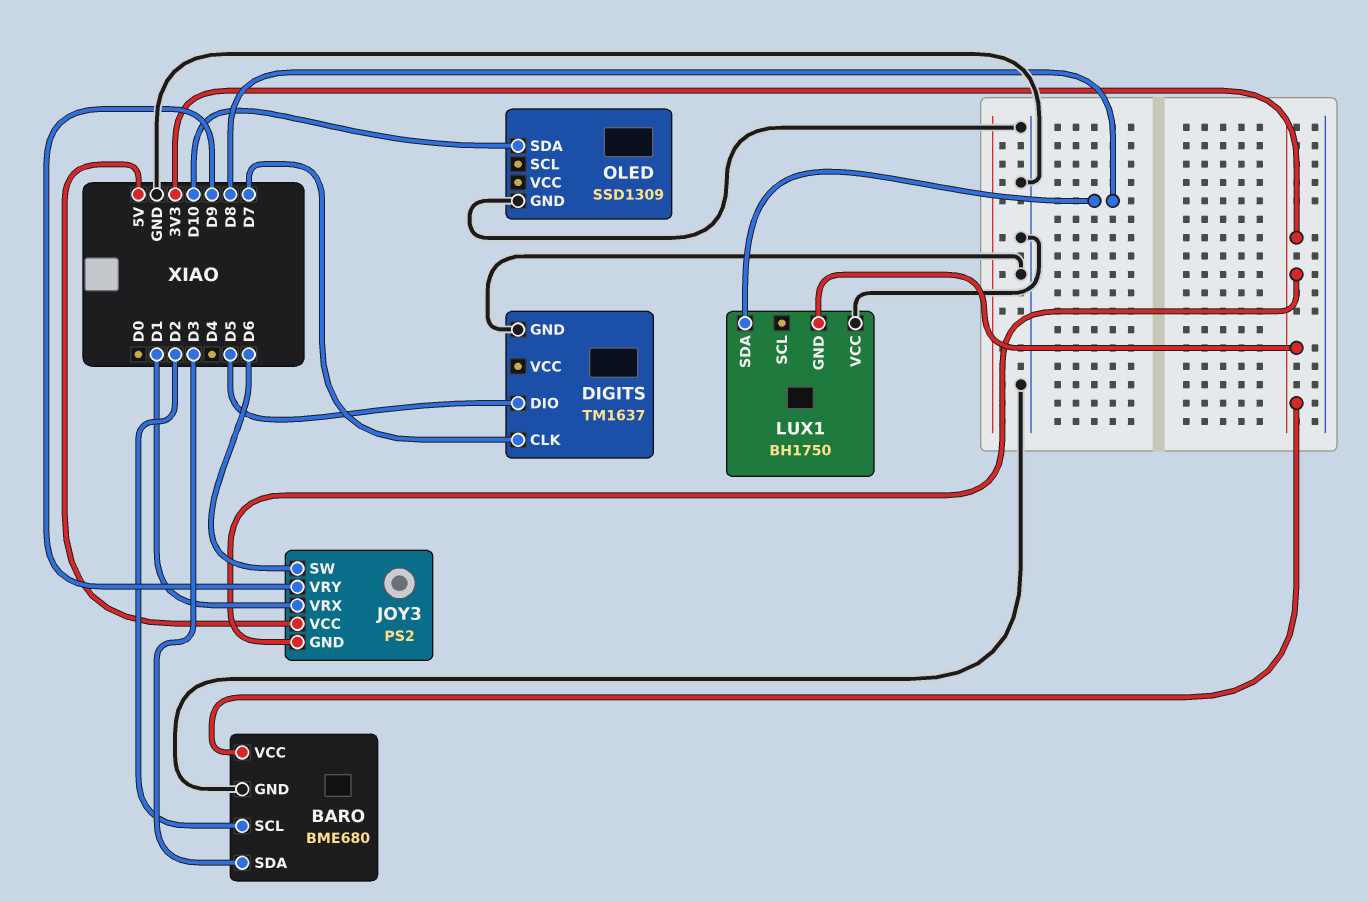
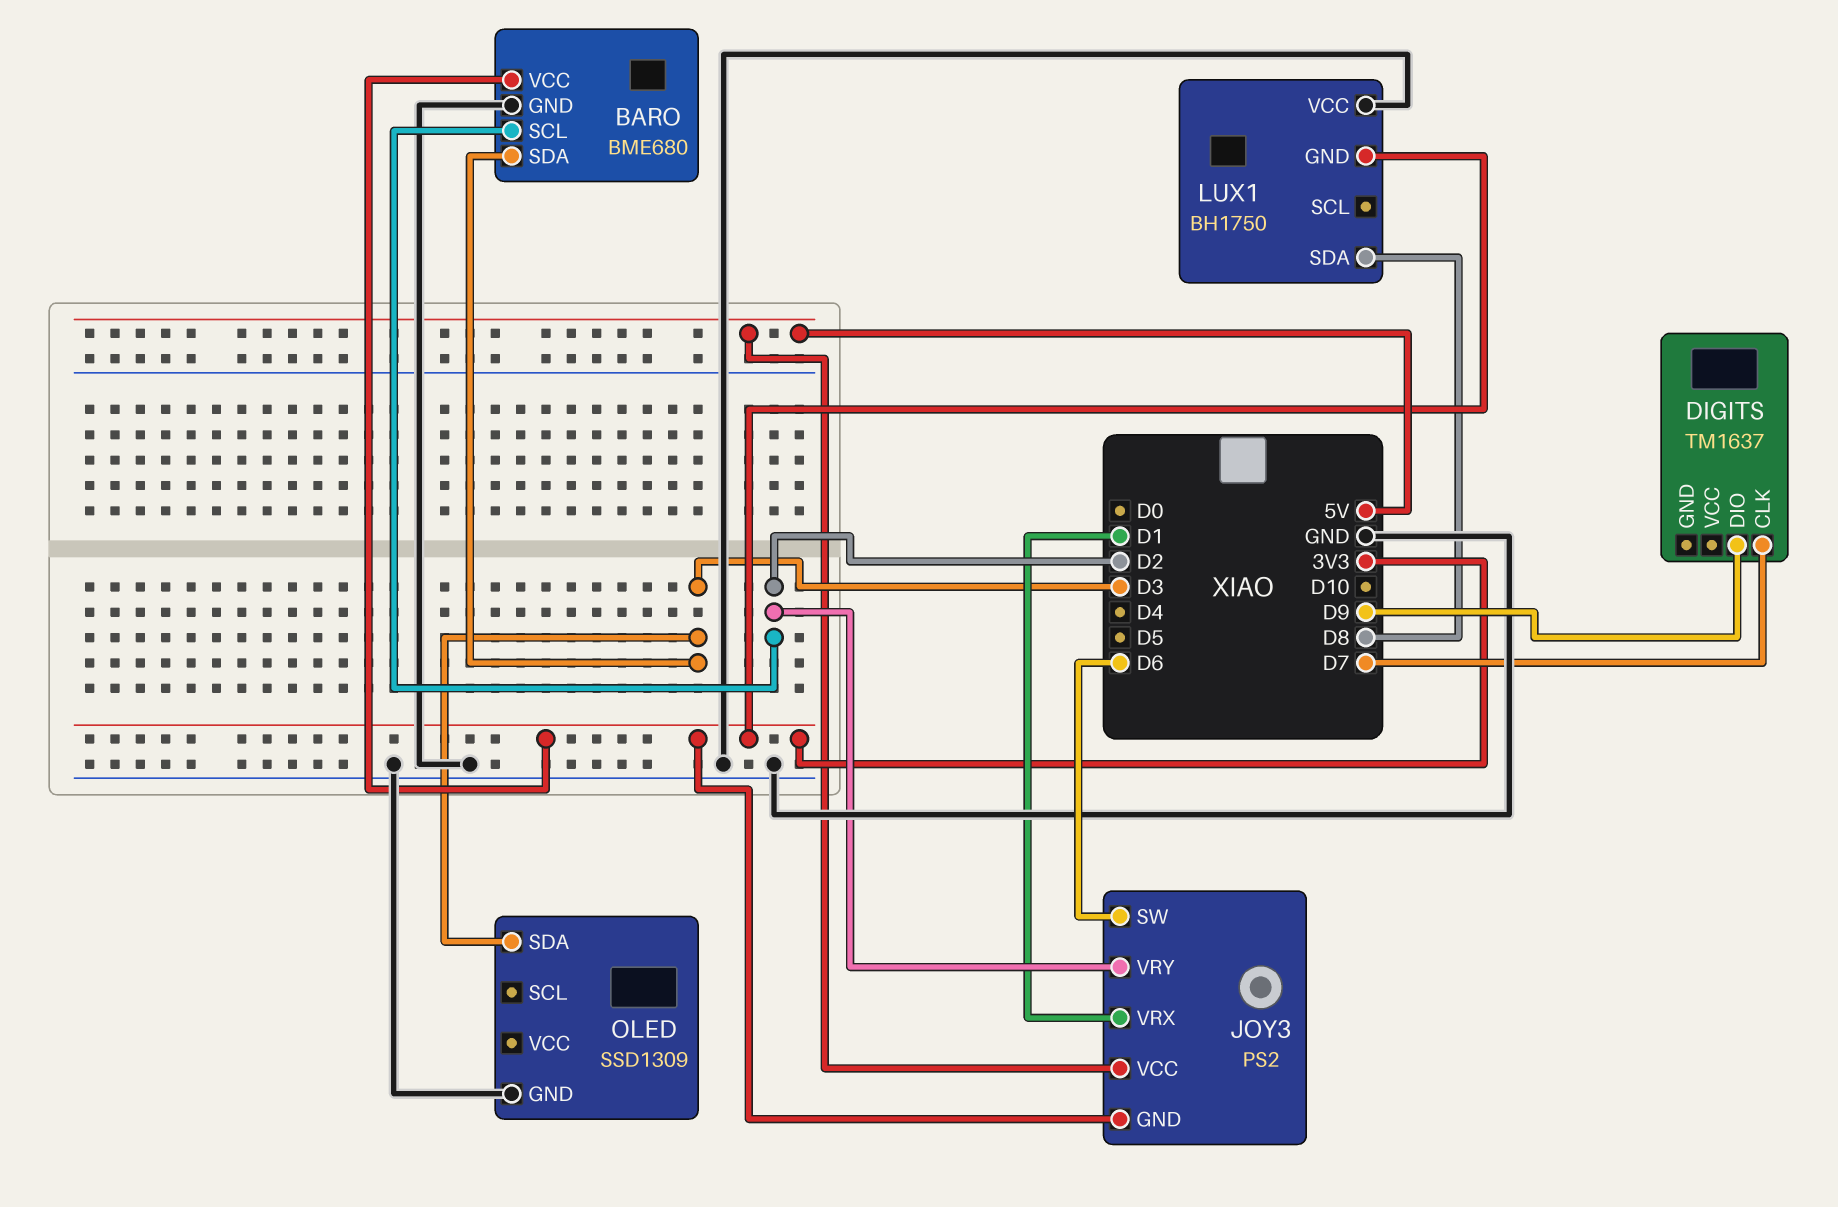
DIGITS pin DIO: D5 -> D9
DIGITS pin GND: GND -> none
JOY3 pin VRY: D9 -> D2
OLED pin SDA: D10 -> D3

